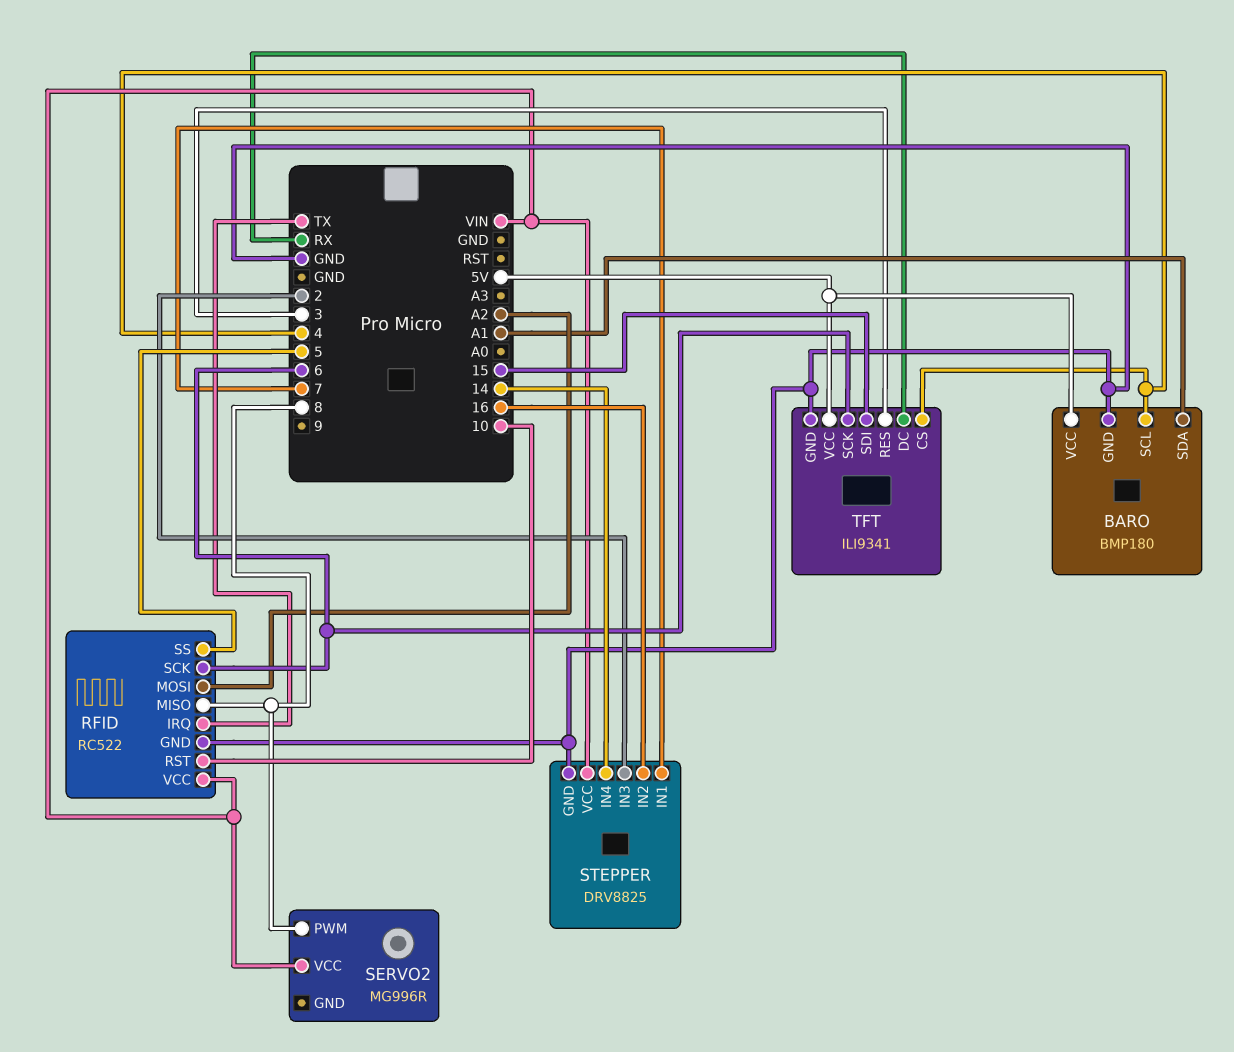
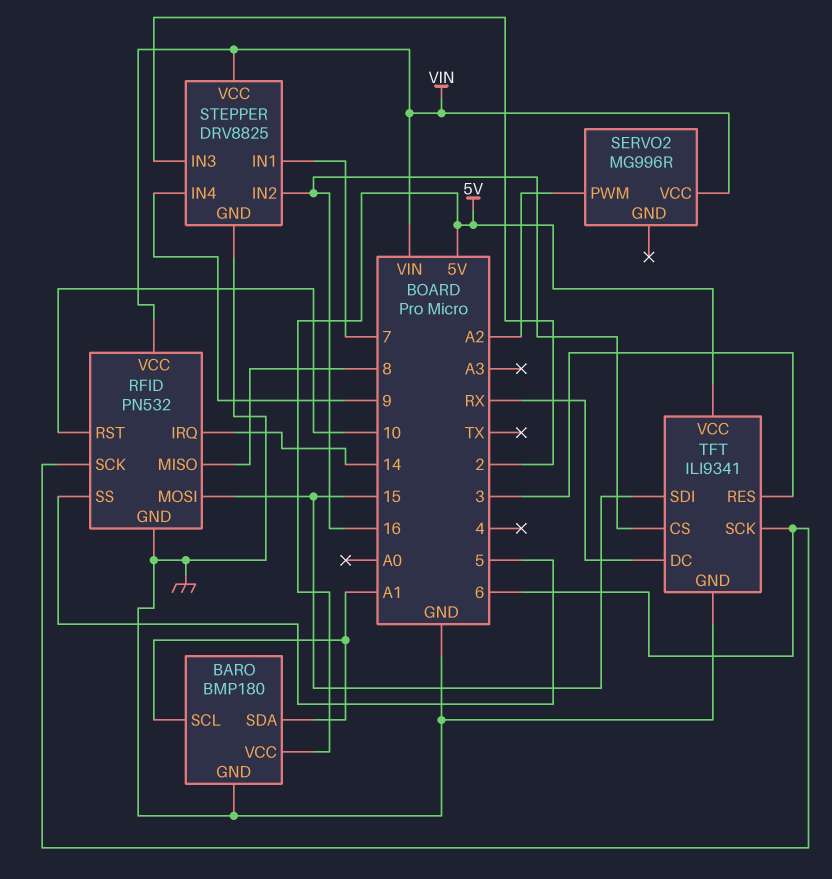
BARO pin SCL: 4 -> A1
RFID: RC522 -> PN532
RFID pin IRQ: TX -> 14
RFID pin MOSI: A2 -> 15
SERVO2 pin PWM: 8 -> A2
STEPPER pin IN4: 14 -> 9
TFT pin CS: 4 -> 16

